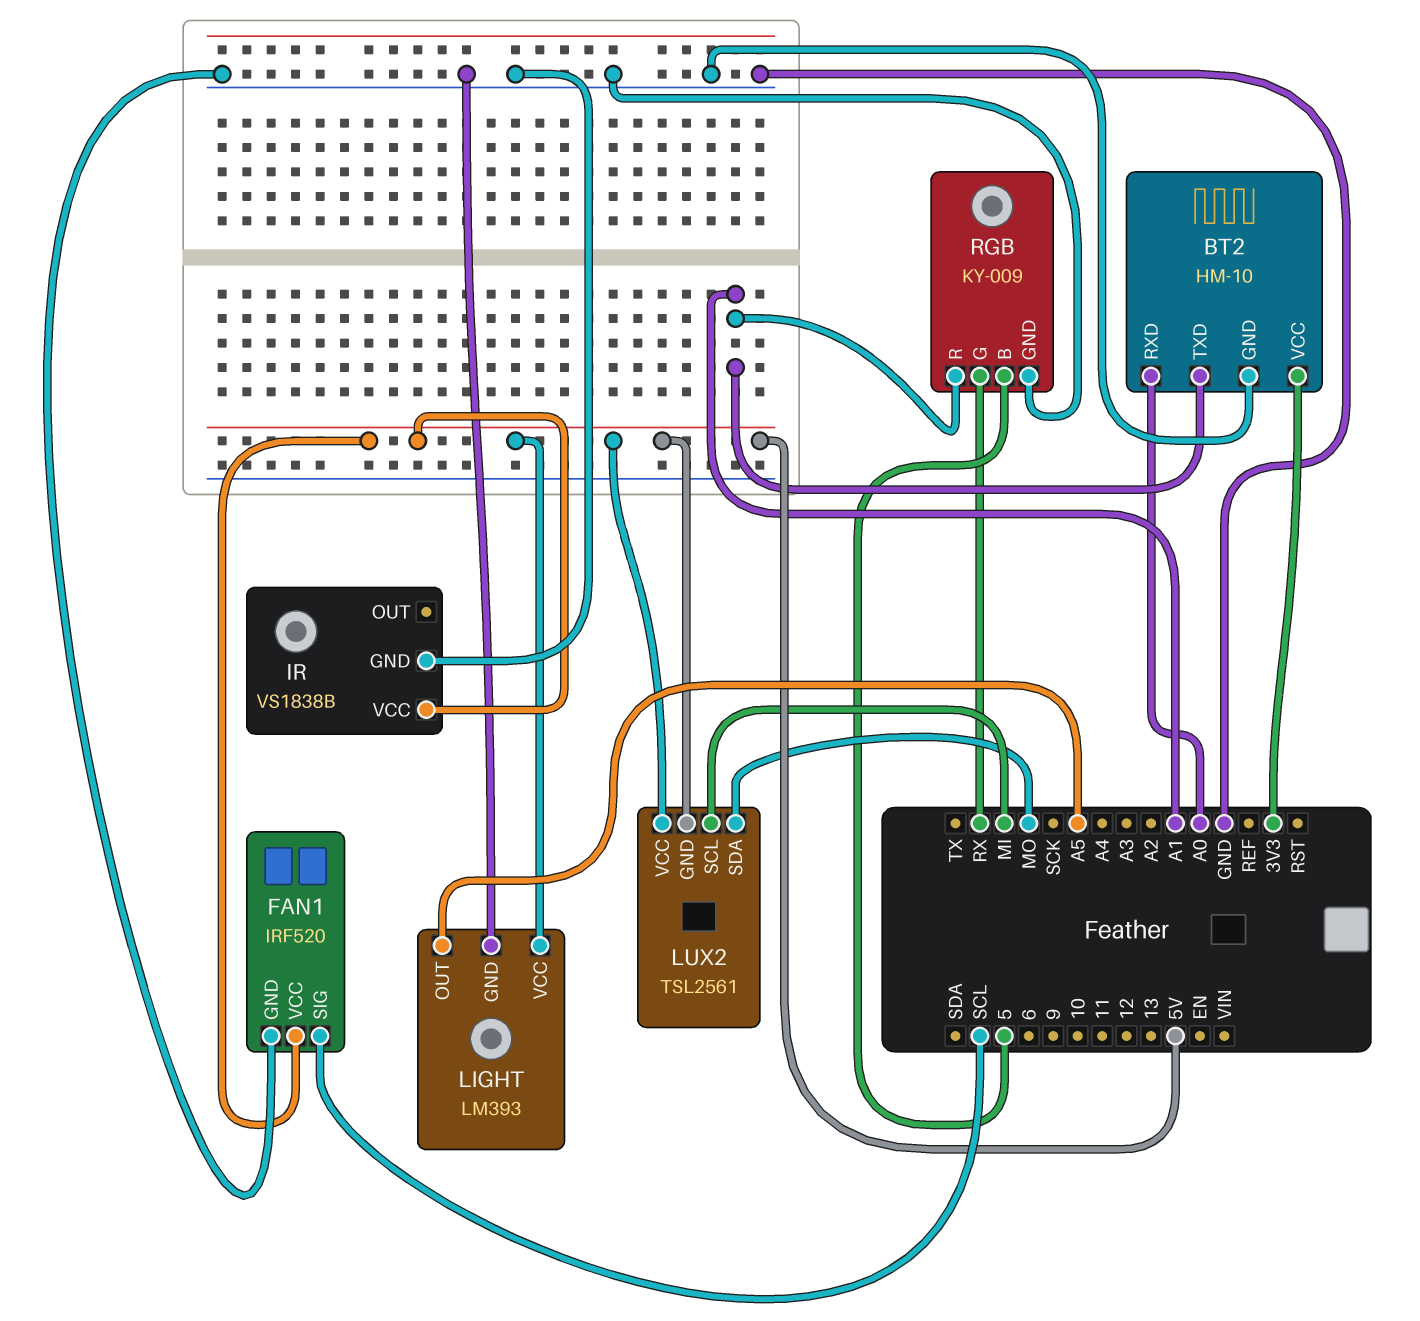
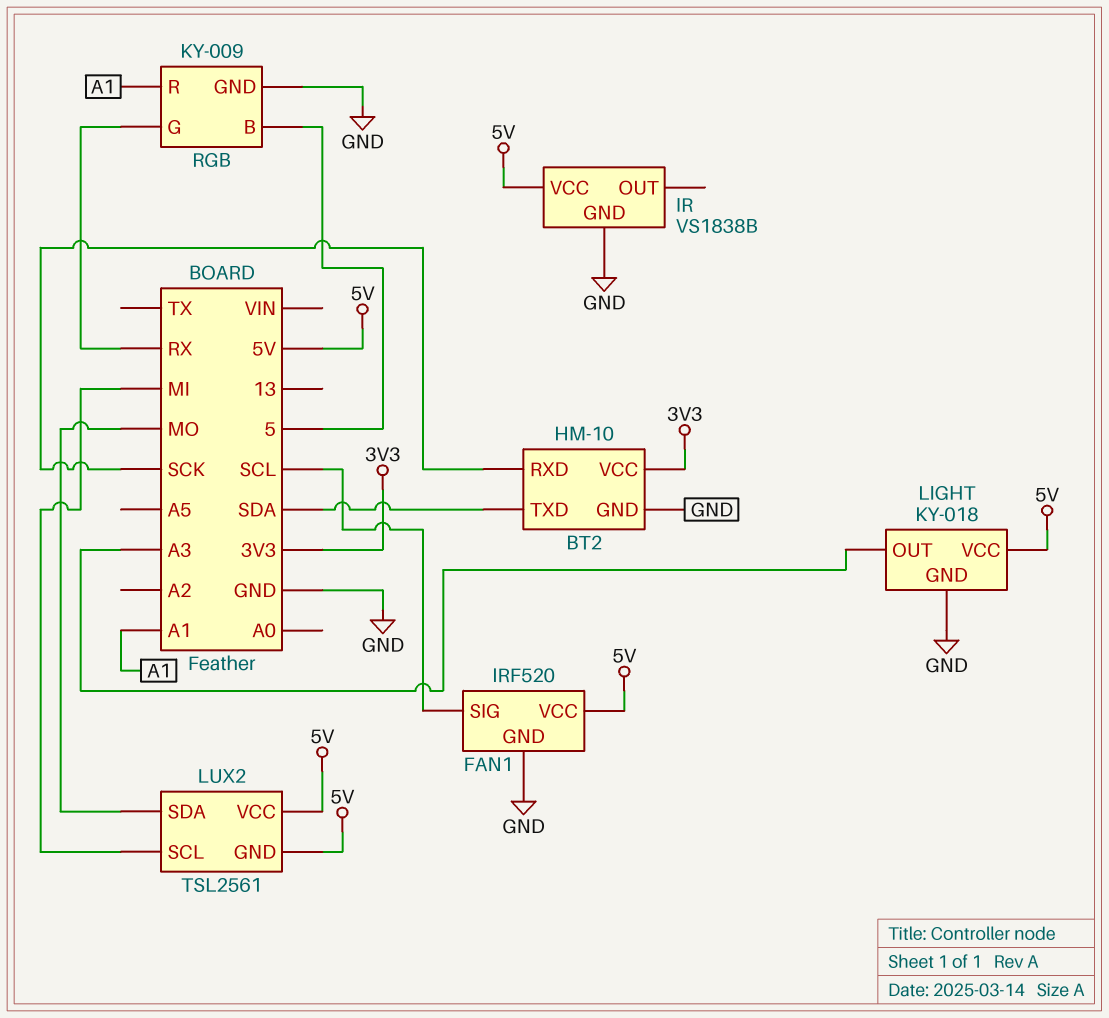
BT2 pin RXD: A0 -> SCK
BT2 pin TXD: A1 -> SDA
LIGHT: LM393 -> KY-018
LIGHT pin OUT: A5 -> A3

